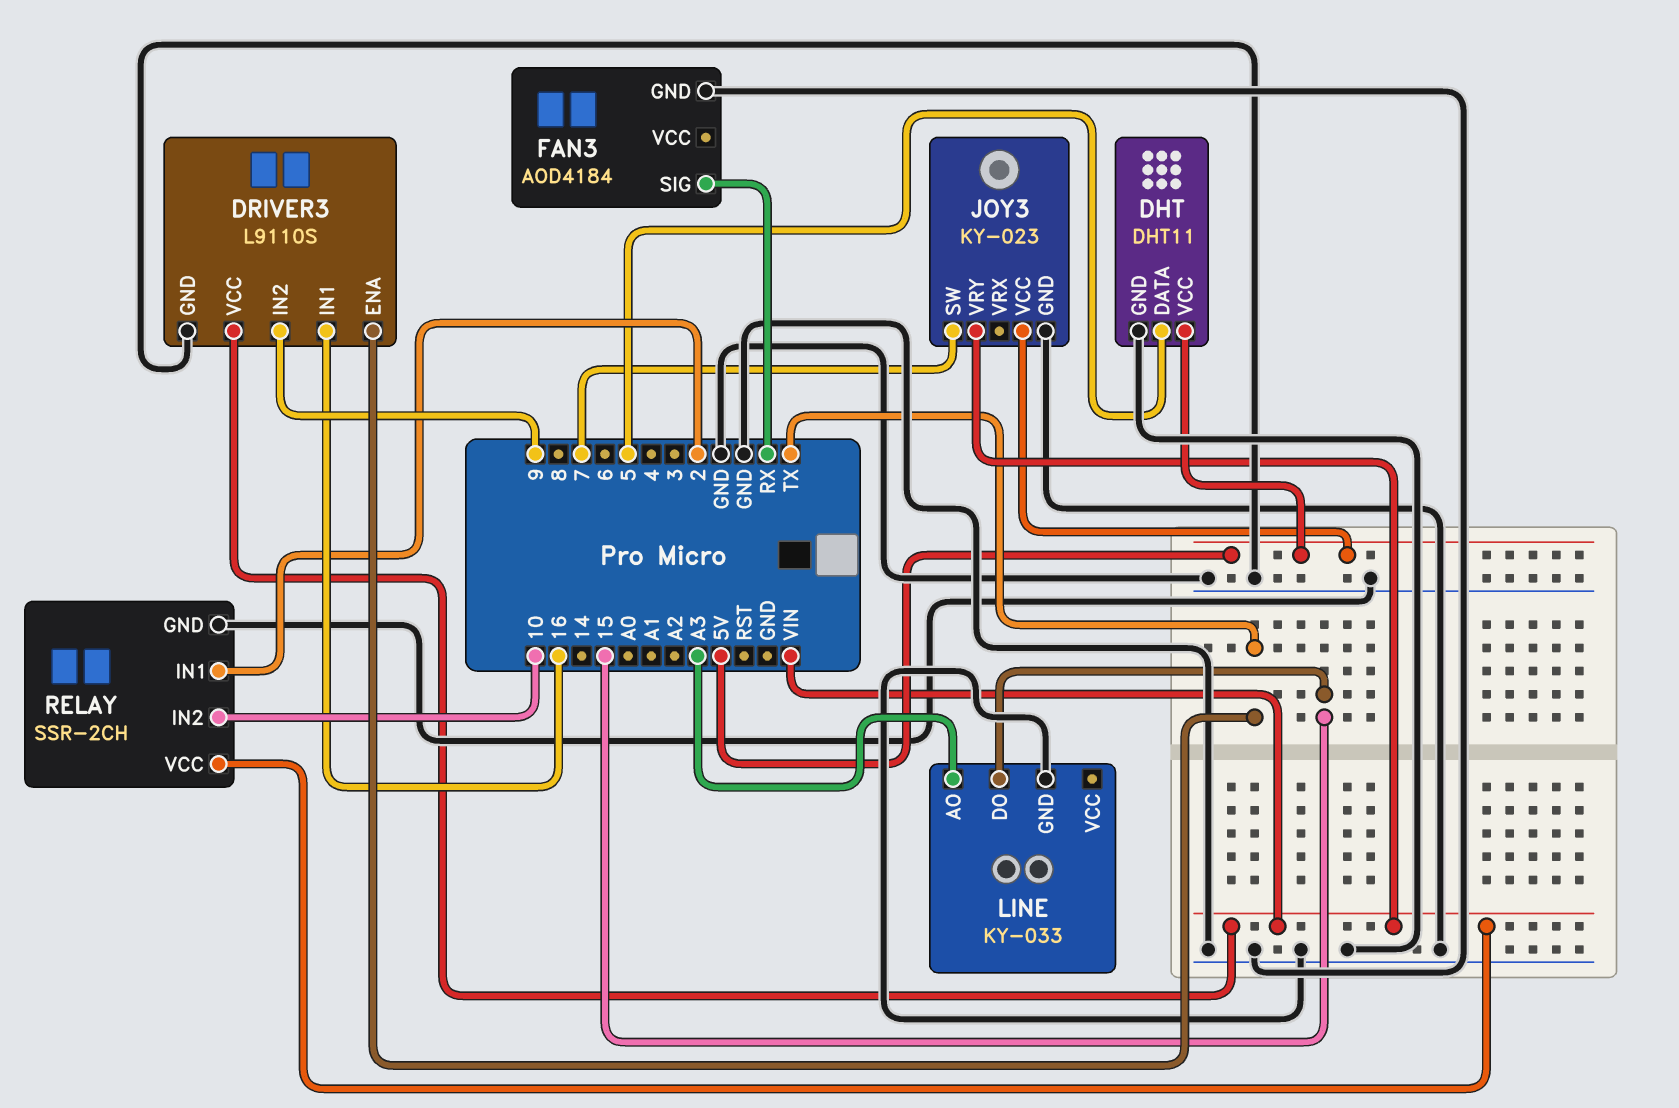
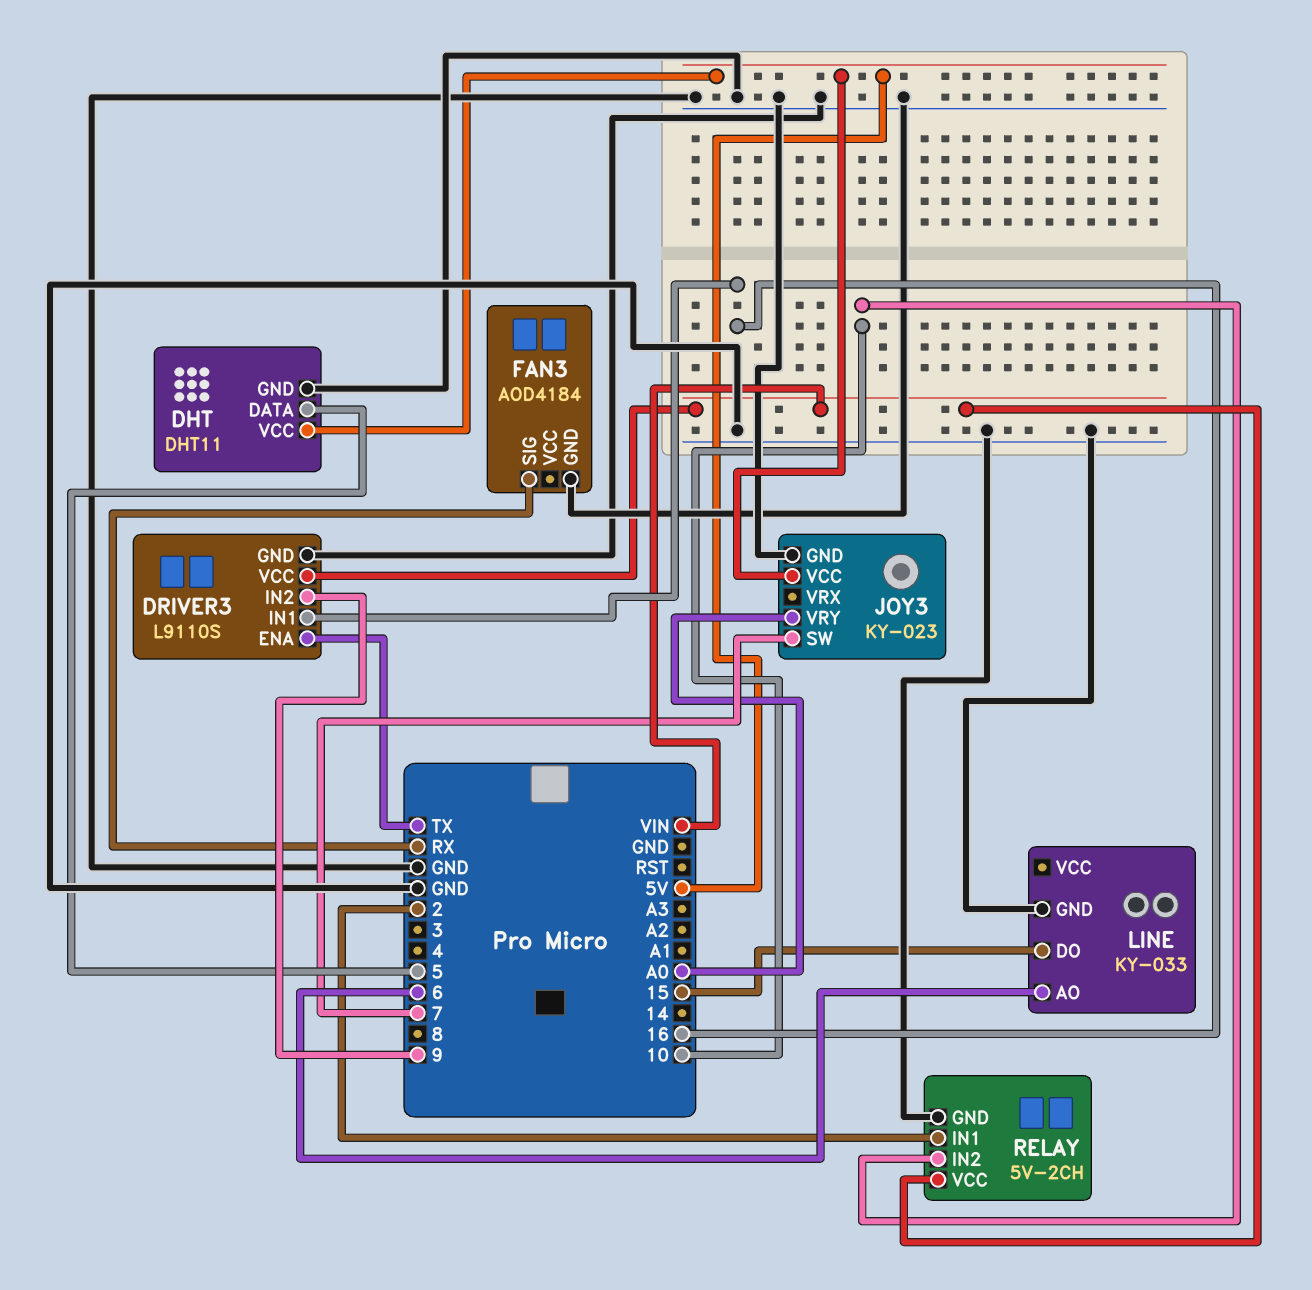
JOY3 pin VRY: VIN -> A0
LINE pin AO: A3 -> 6
RELAY: SSR-2CH -> 5V-2CH

